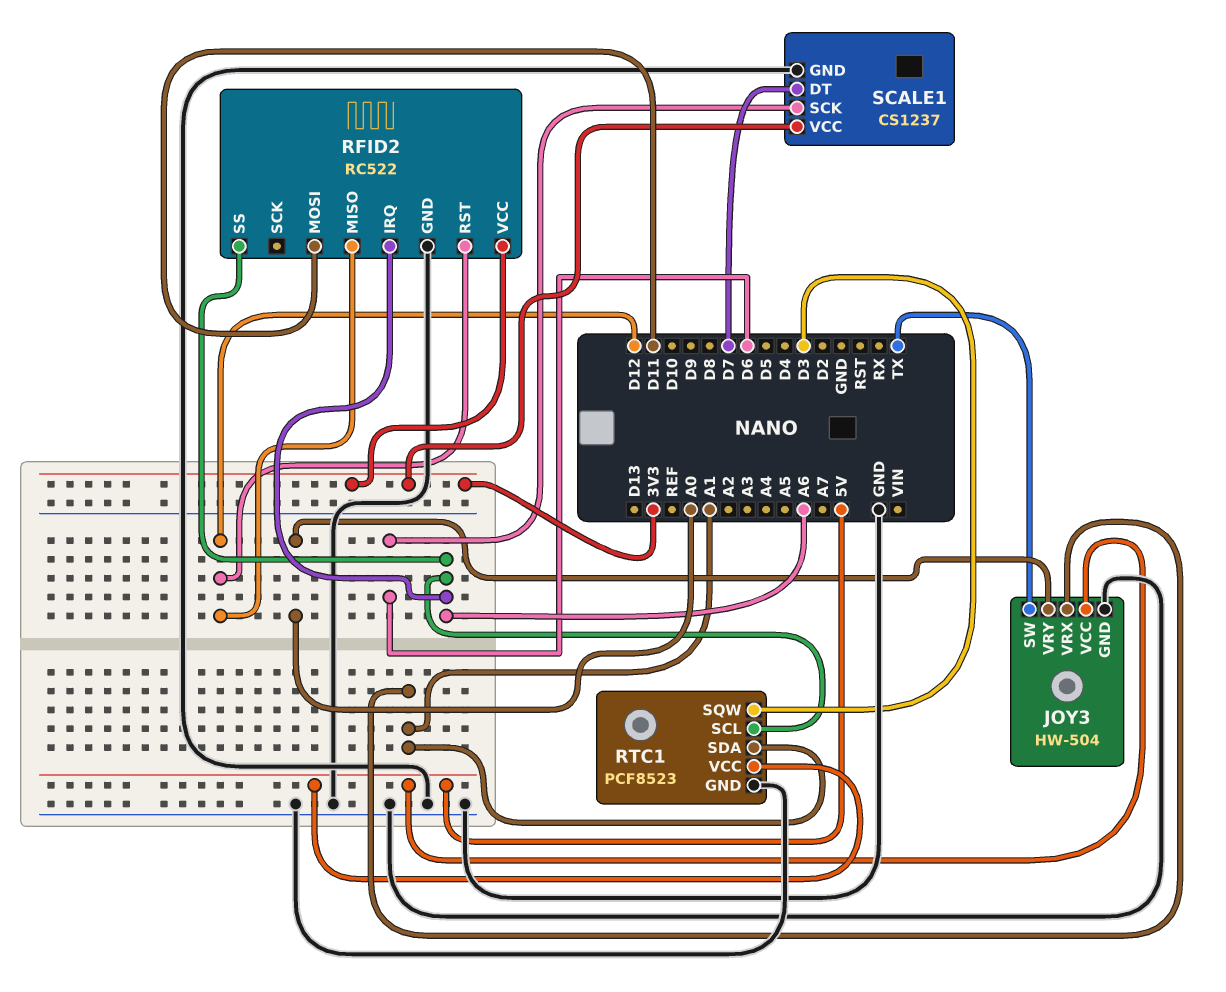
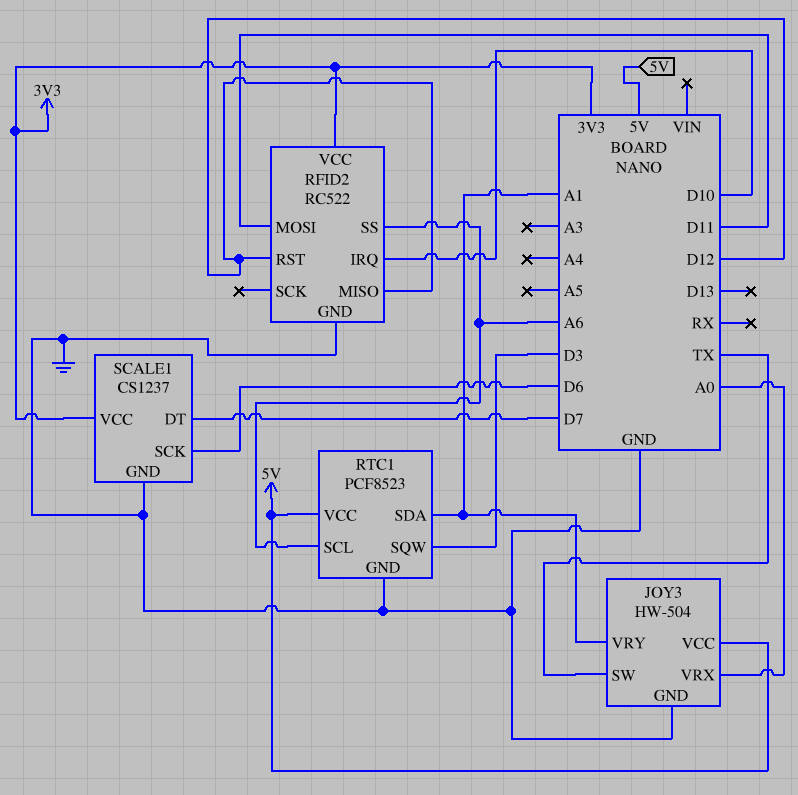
JOY3 pin VRX: A1 -> A0
JOY3 pin VRY: A0 -> A1
RFID2 pin IRQ: A6 -> D10

